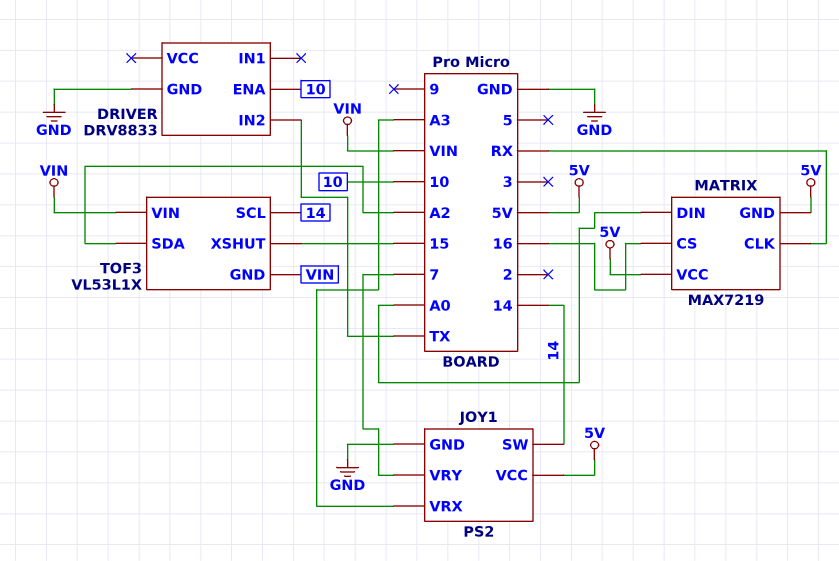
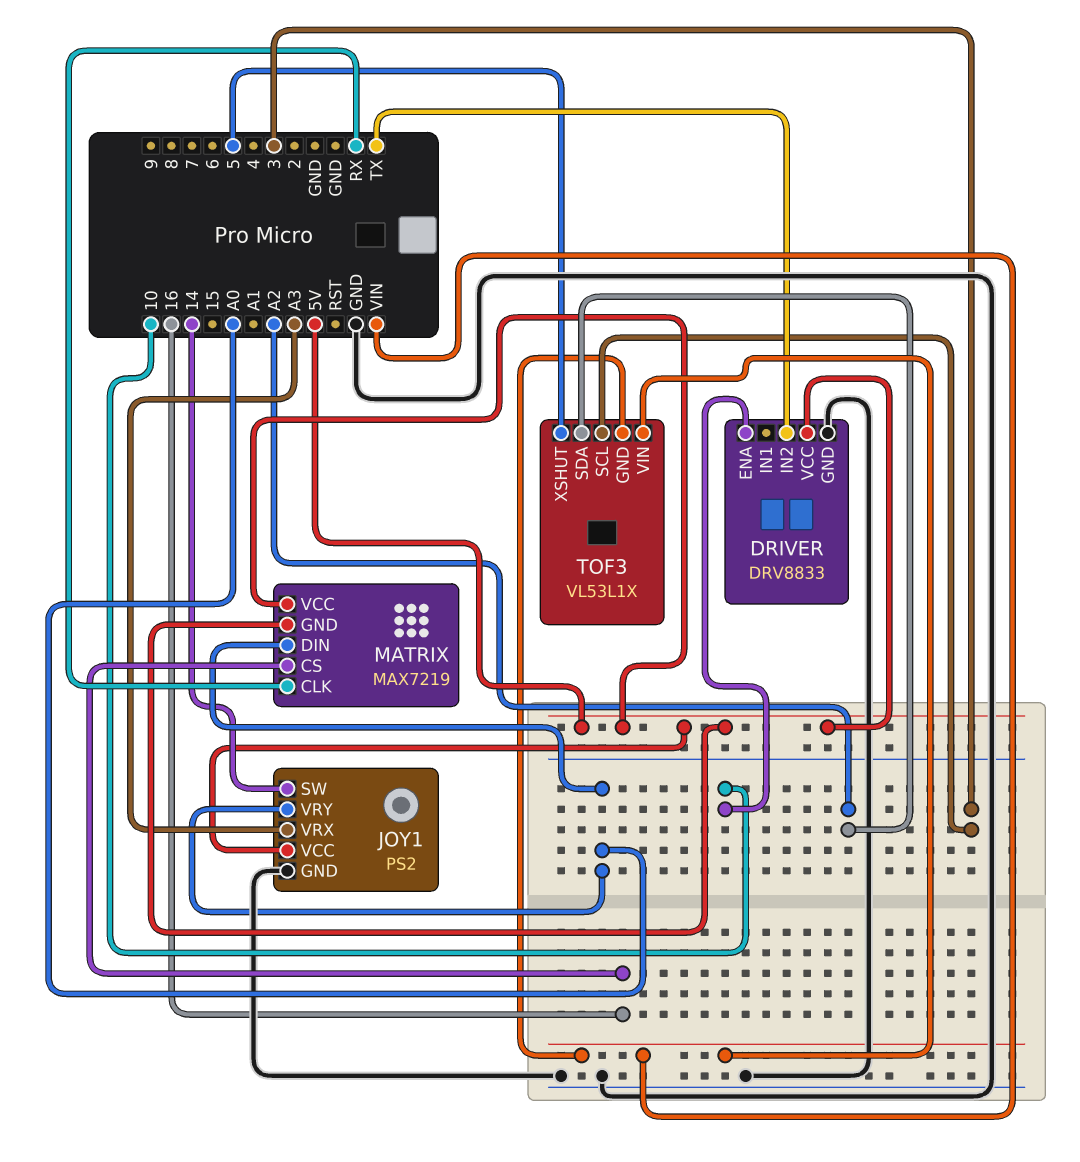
DRIVER pin VCC: none -> 5V
JOY1 pin VRY: 7 -> A0
TOF3 pin SCL: 14 -> 3
TOF3 pin XSHUT: 15 -> 5

